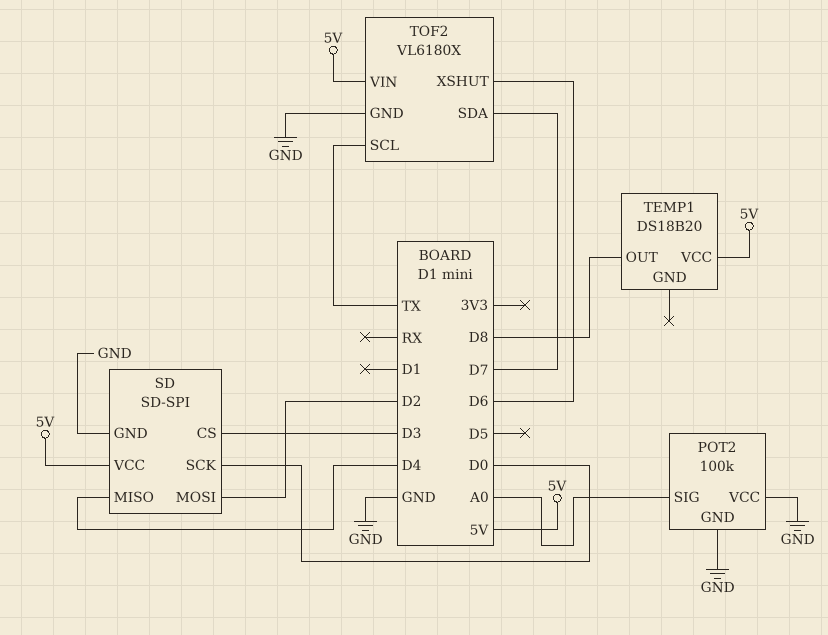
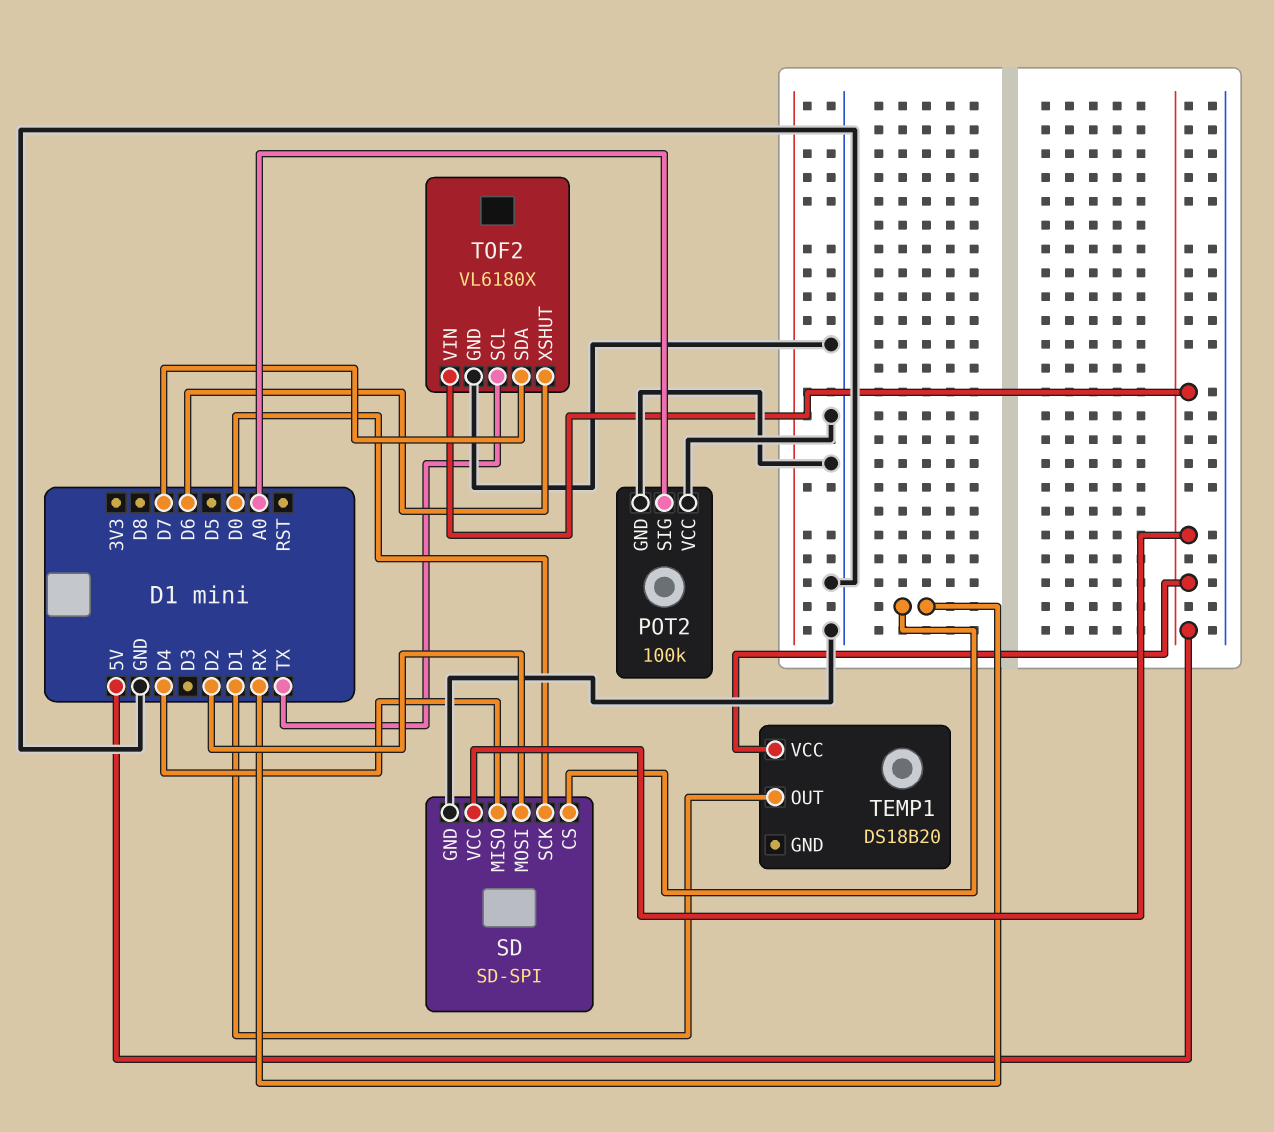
SD pin CS: D3 -> RX
TEMP1 pin OUT: D8 -> D1

